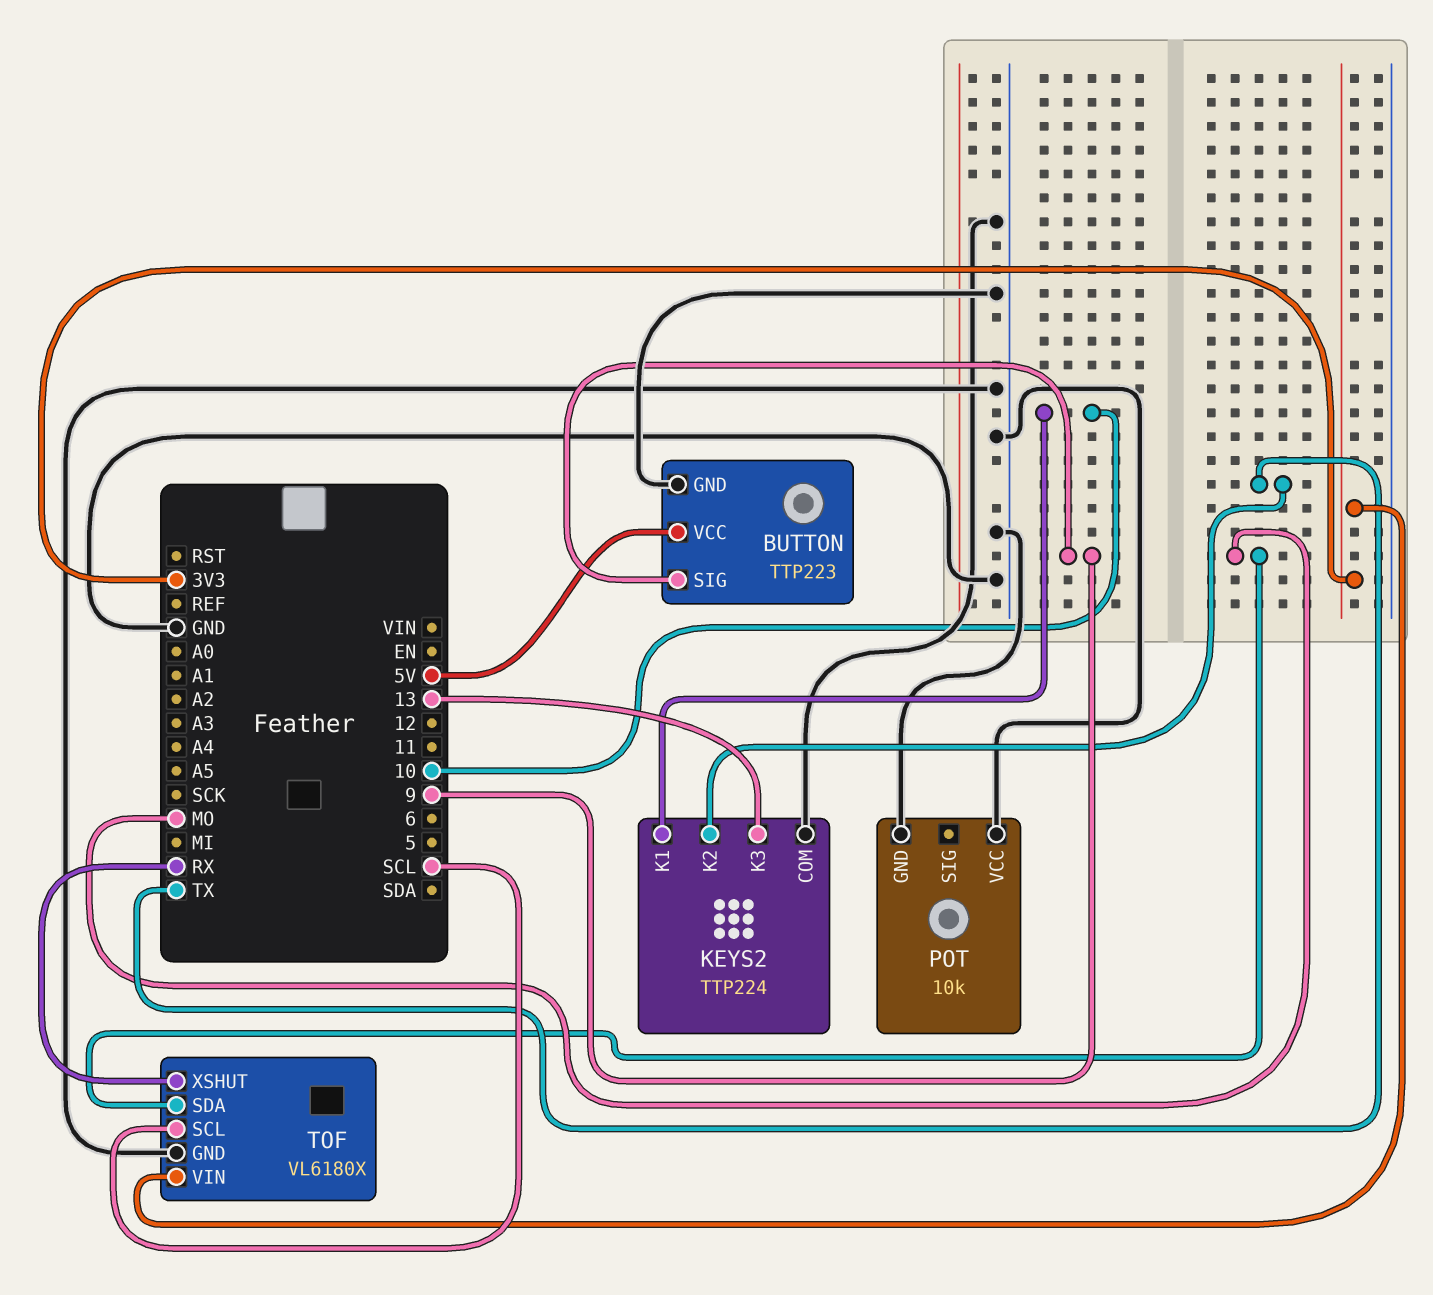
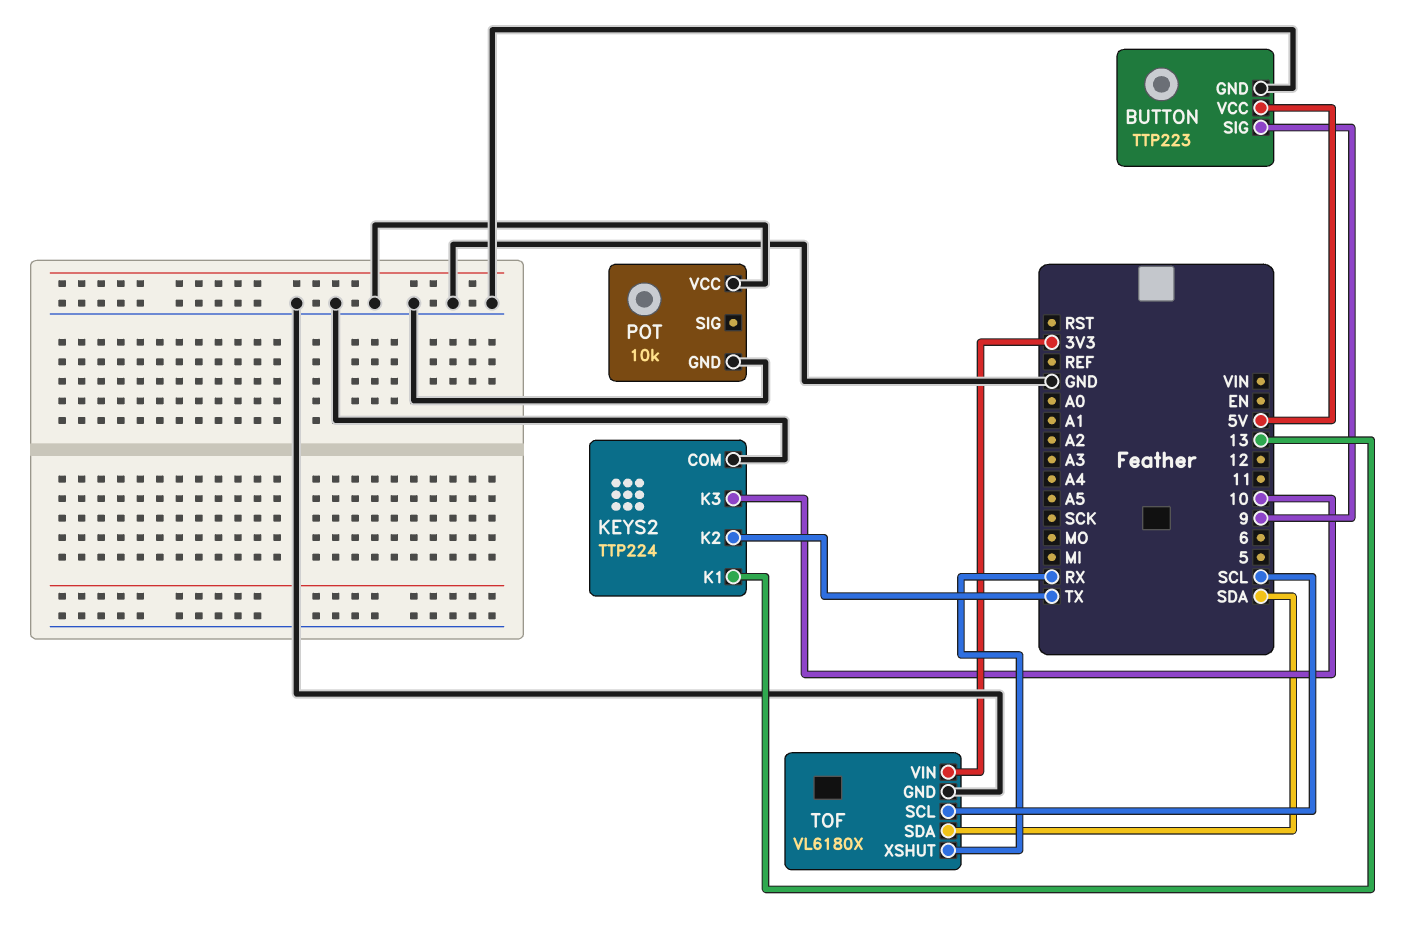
KEYS2 pin K1: 10 -> 13
KEYS2 pin K3: 13 -> 10
TOF pin SDA: MO -> SDA

